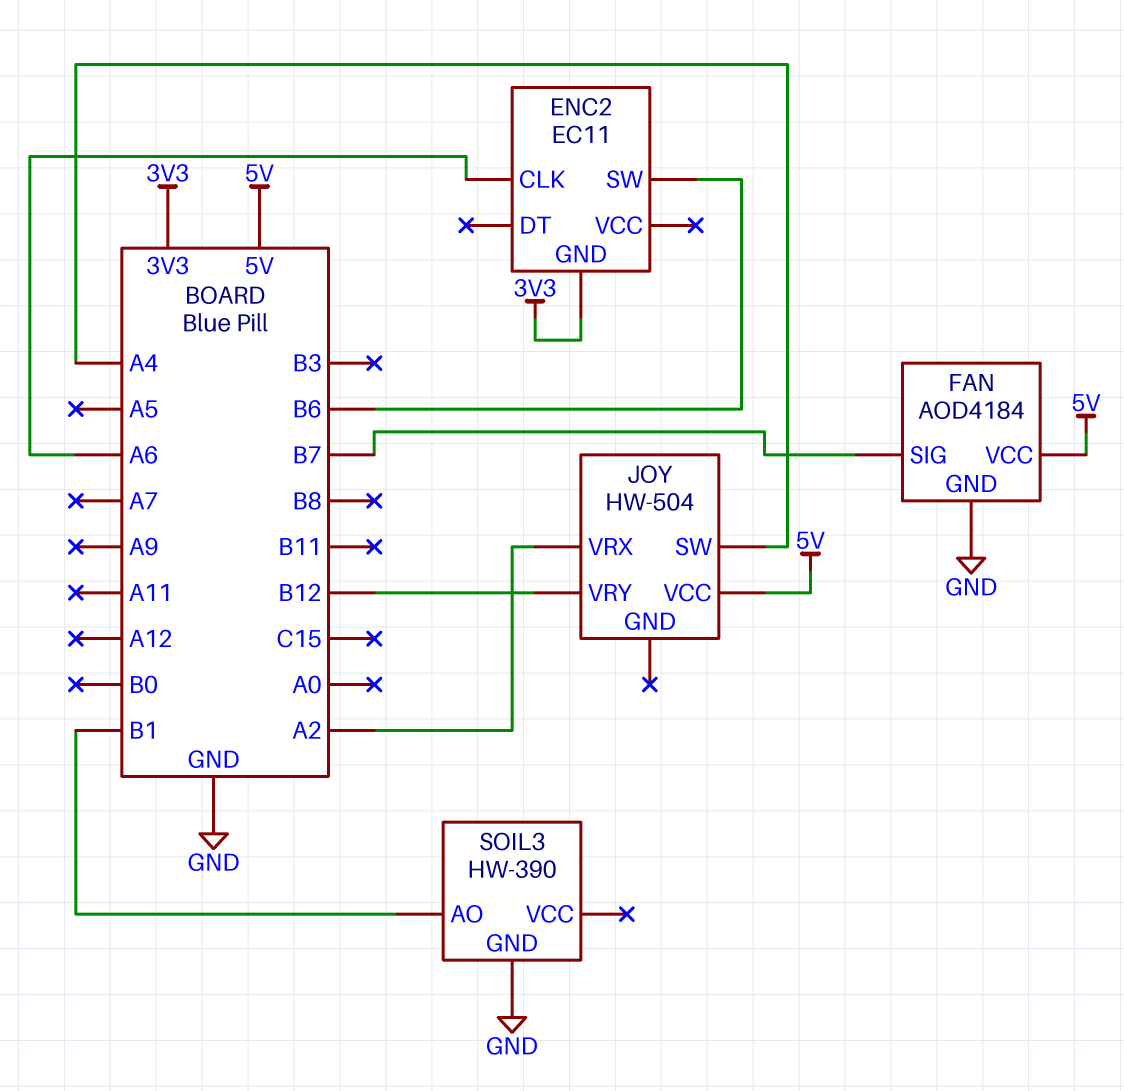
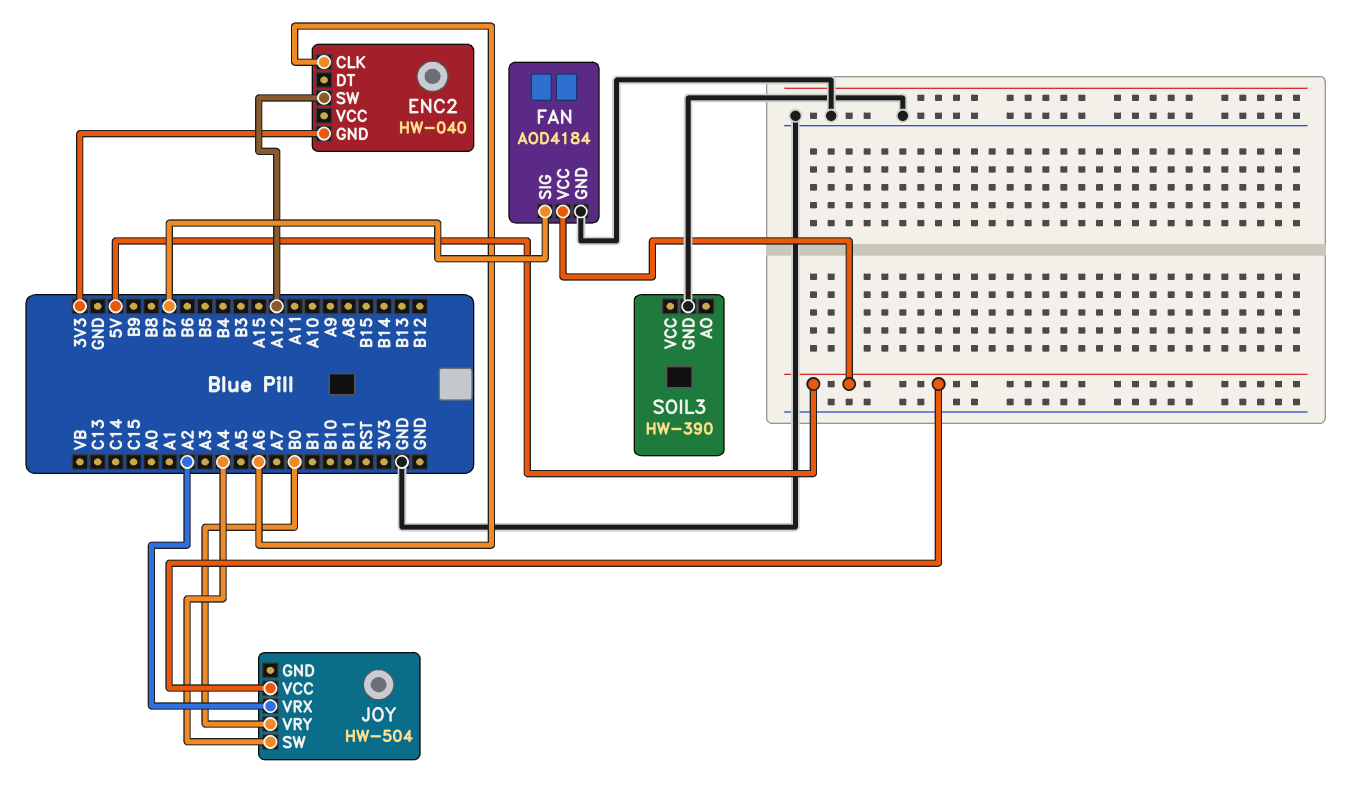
ENC2: EC11 -> HW-040
ENC2 pin SW: B6 -> A12
JOY pin VRY: B12 -> B0
SOIL3 pin AO: B1 -> none

